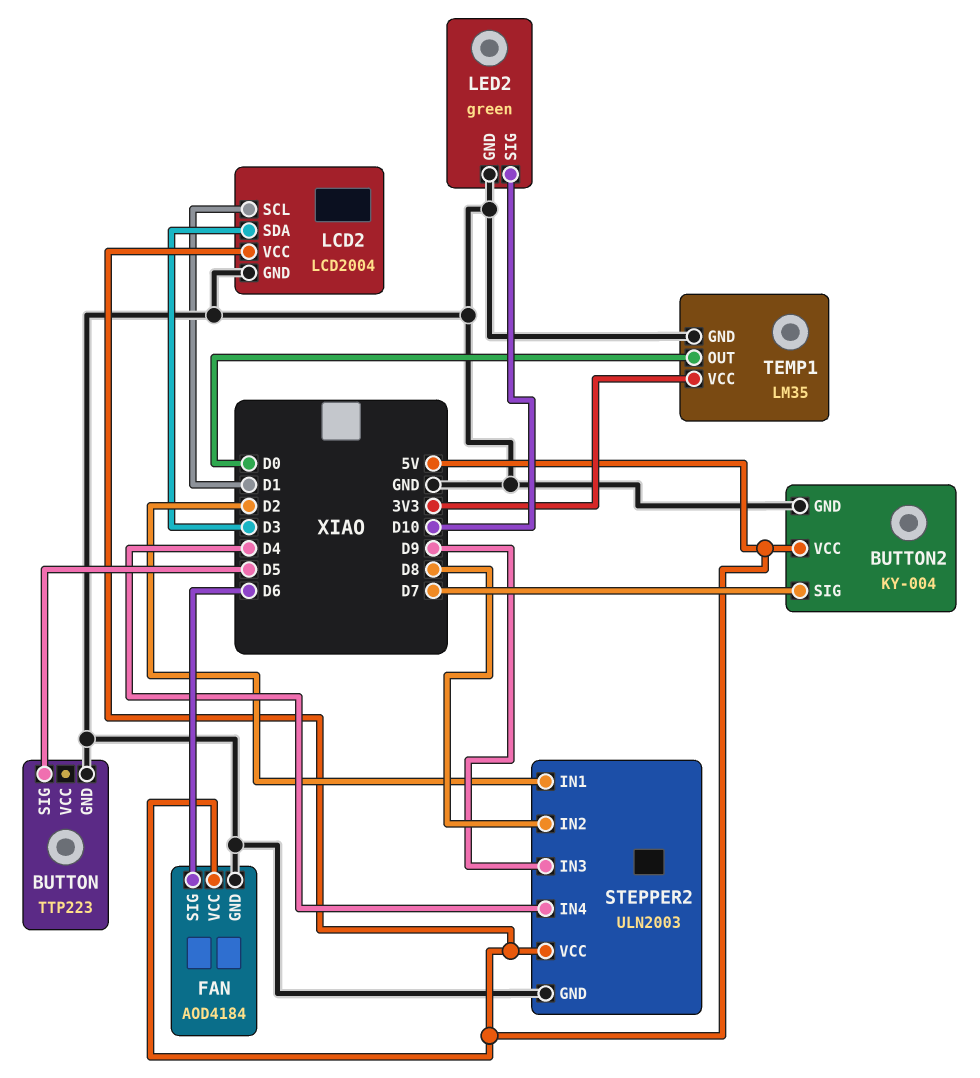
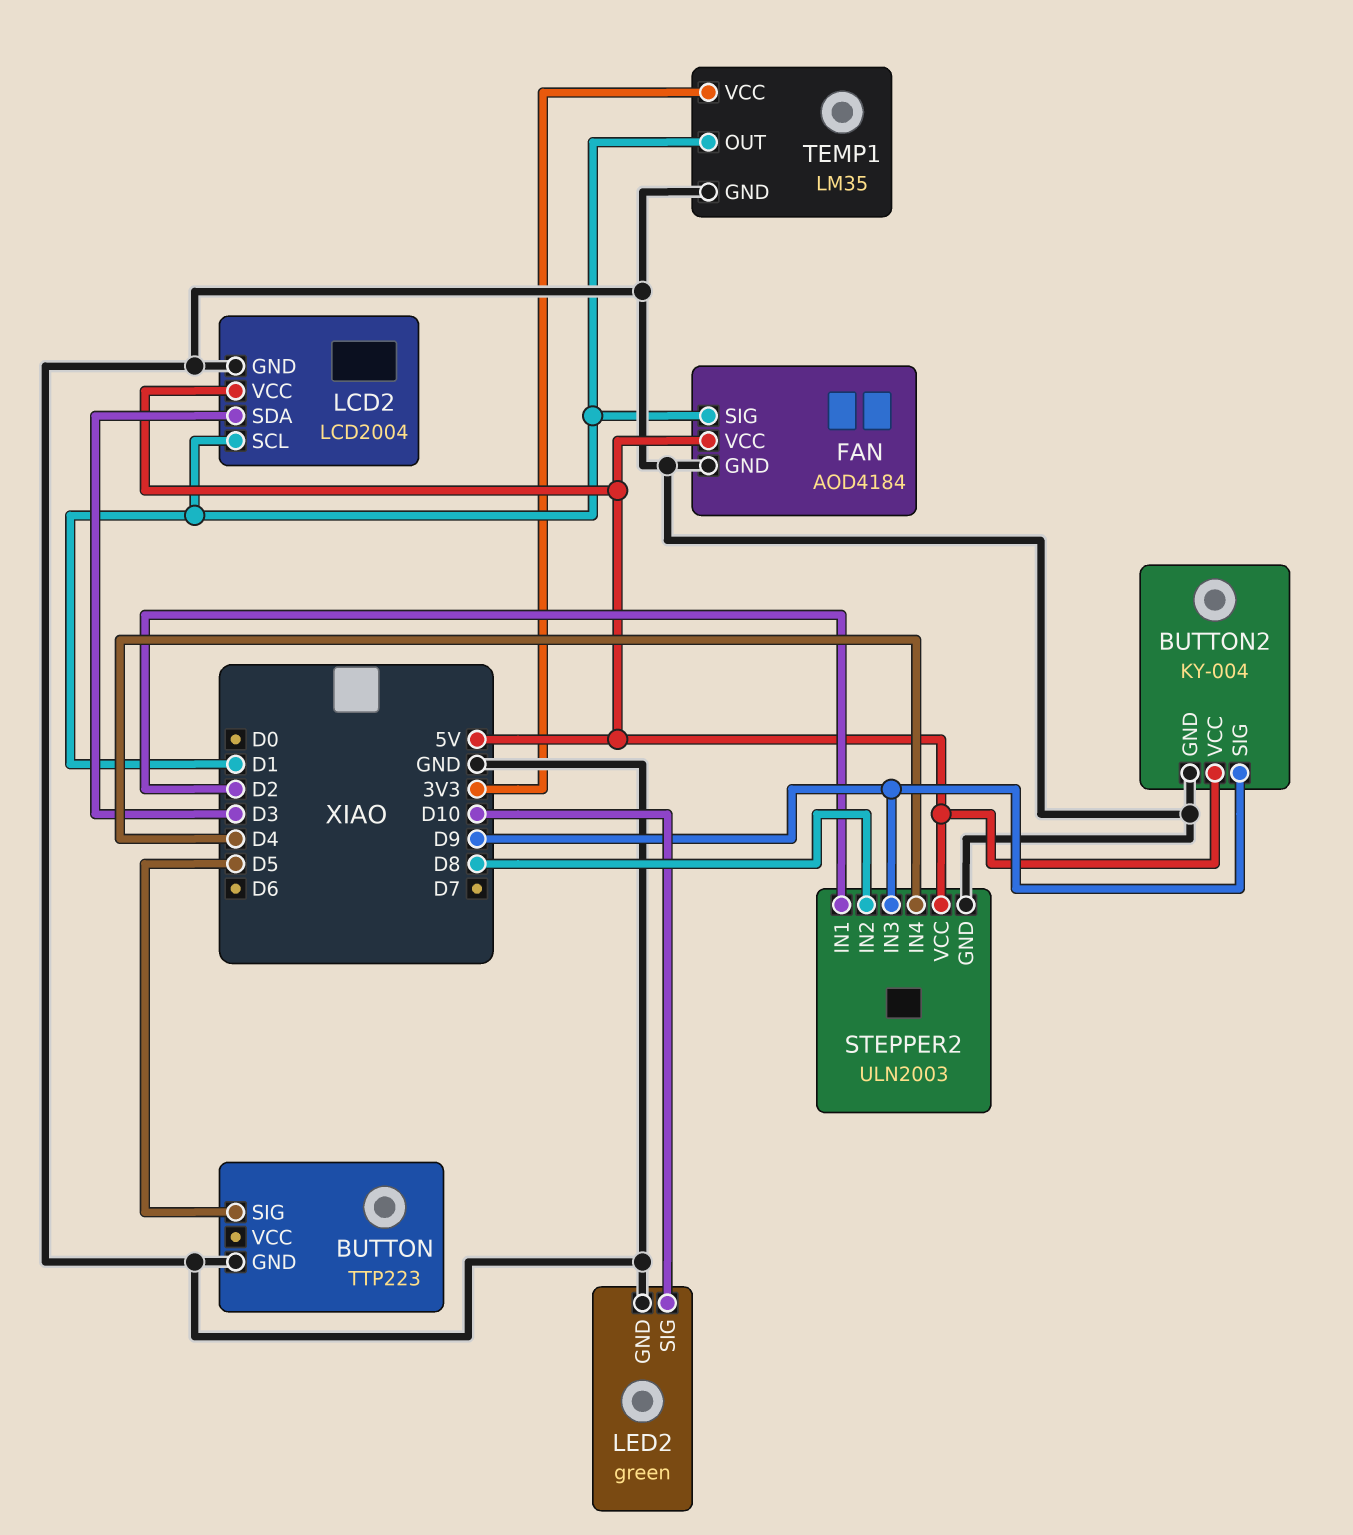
BUTTON2 pin SIG: D7 -> D9
FAN pin SIG: D6 -> D1
TEMP1 pin OUT: D0 -> D1

